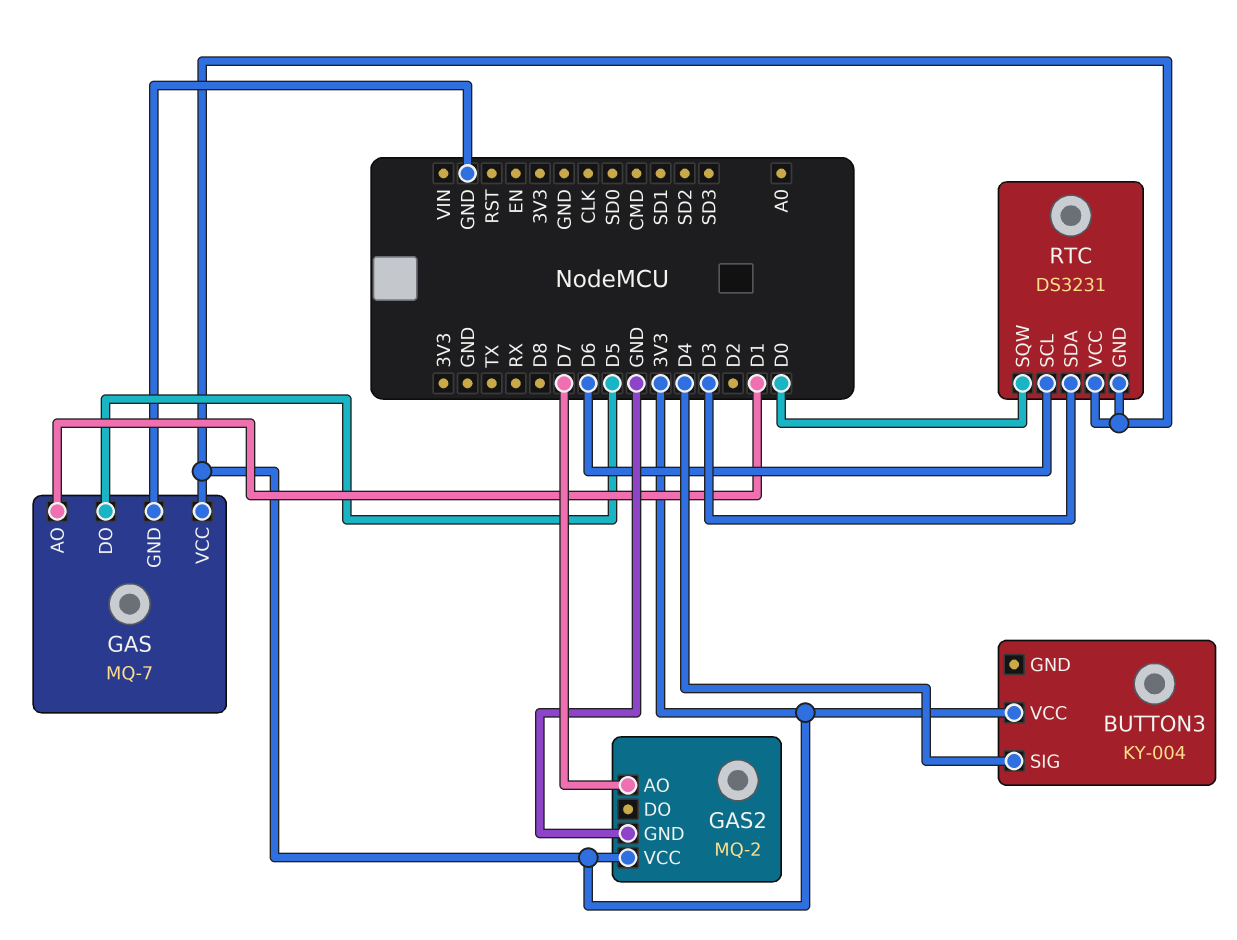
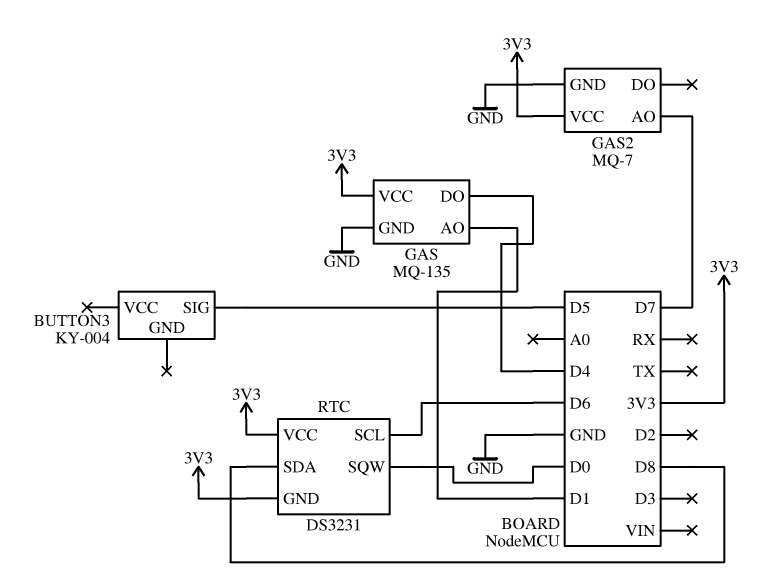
BUTTON3 pin SIG: D4 -> D5
BUTTON3 pin VCC: 3V3 -> none
GAS: MQ-7 -> MQ-135
GAS pin DO: D5 -> D4
GAS2: MQ-2 -> MQ-7
RTC pin SDA: D3 -> D8

